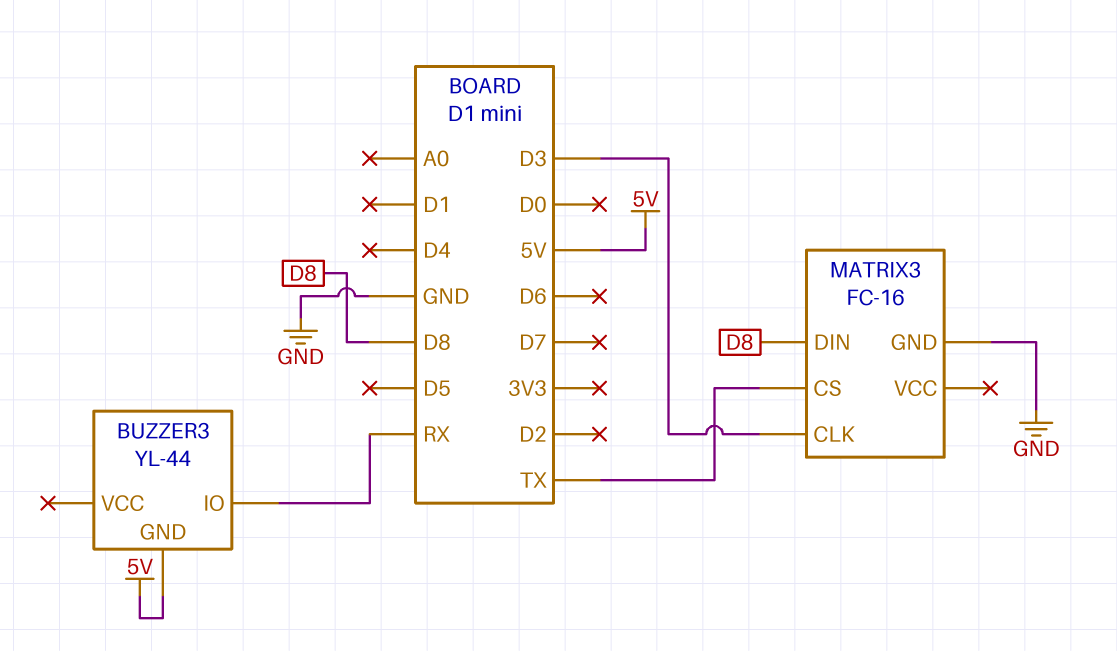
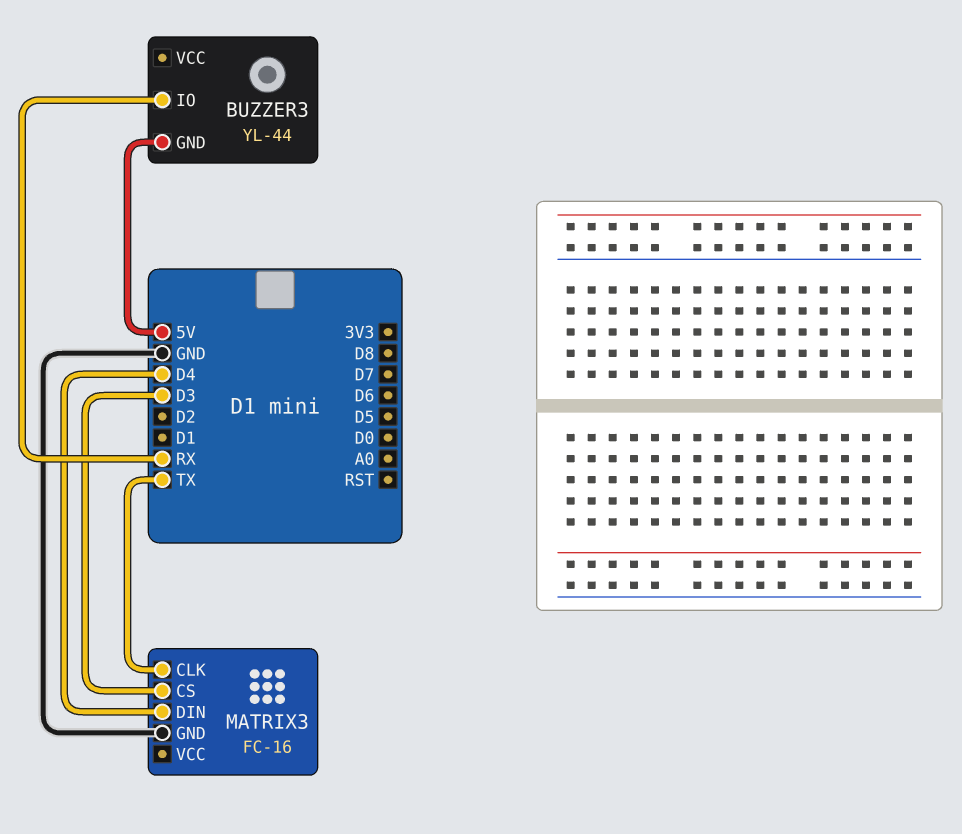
MATRIX3 pin CLK: D3 -> TX
MATRIX3 pin CS: TX -> D3
MATRIX3 pin DIN: D8 -> D4

